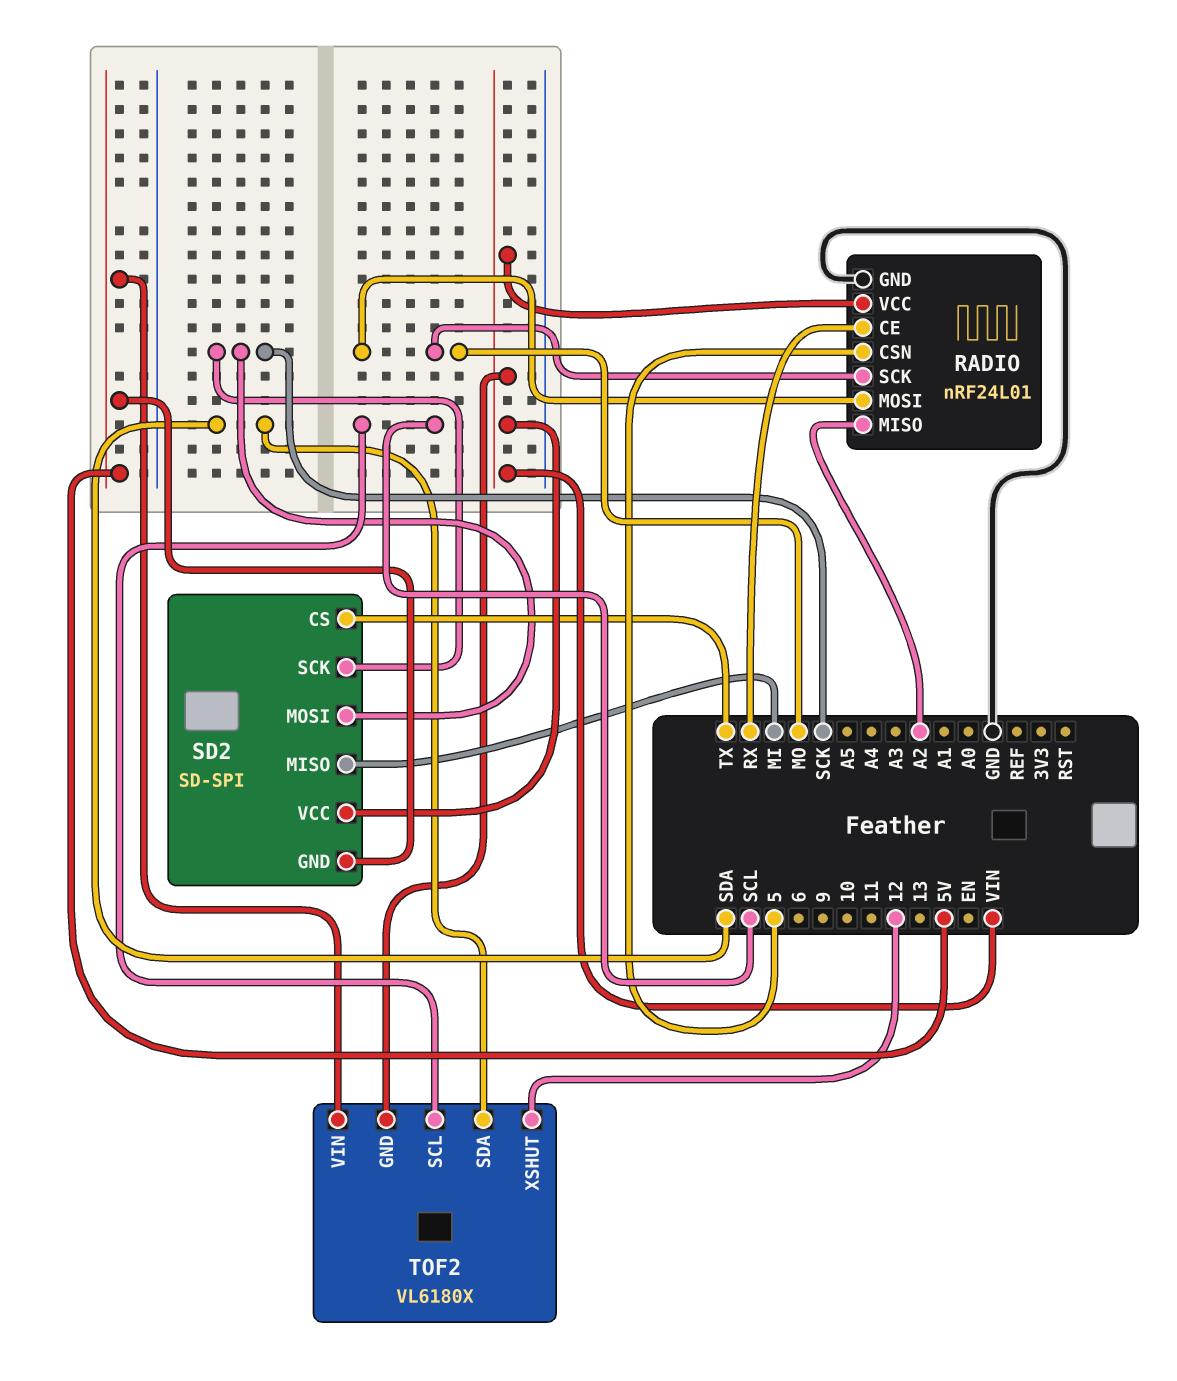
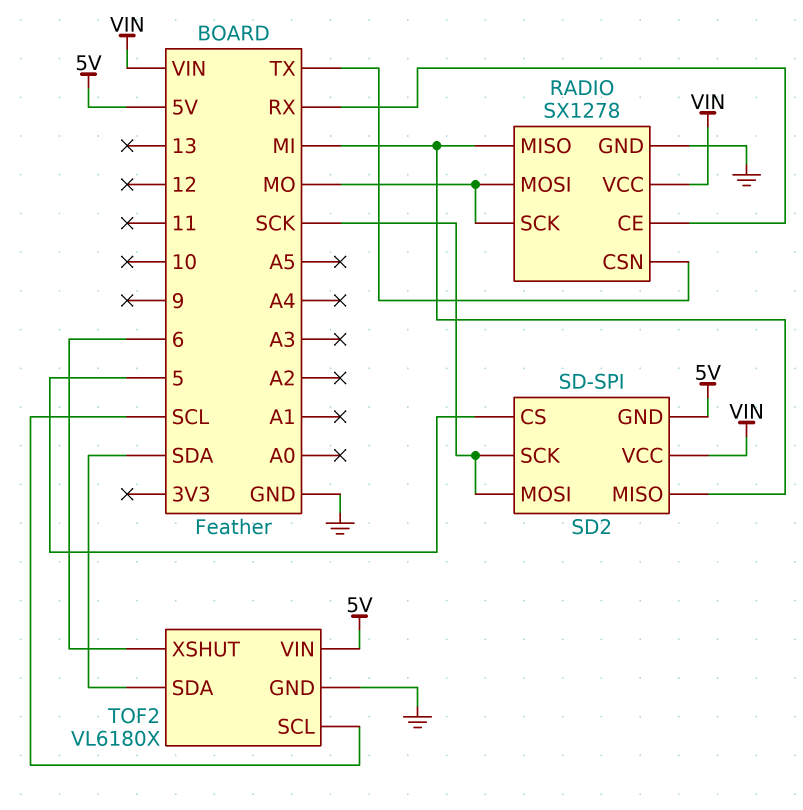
RADIO: nRF24L01 -> SX1278
RADIO pin CSN: 5 -> TX
RADIO pin MISO: A2 -> MI
SD2 pin CS: TX -> 5
TOF2 pin GND: VIN -> GND
TOF2 pin XSHUT: 12 -> 6

